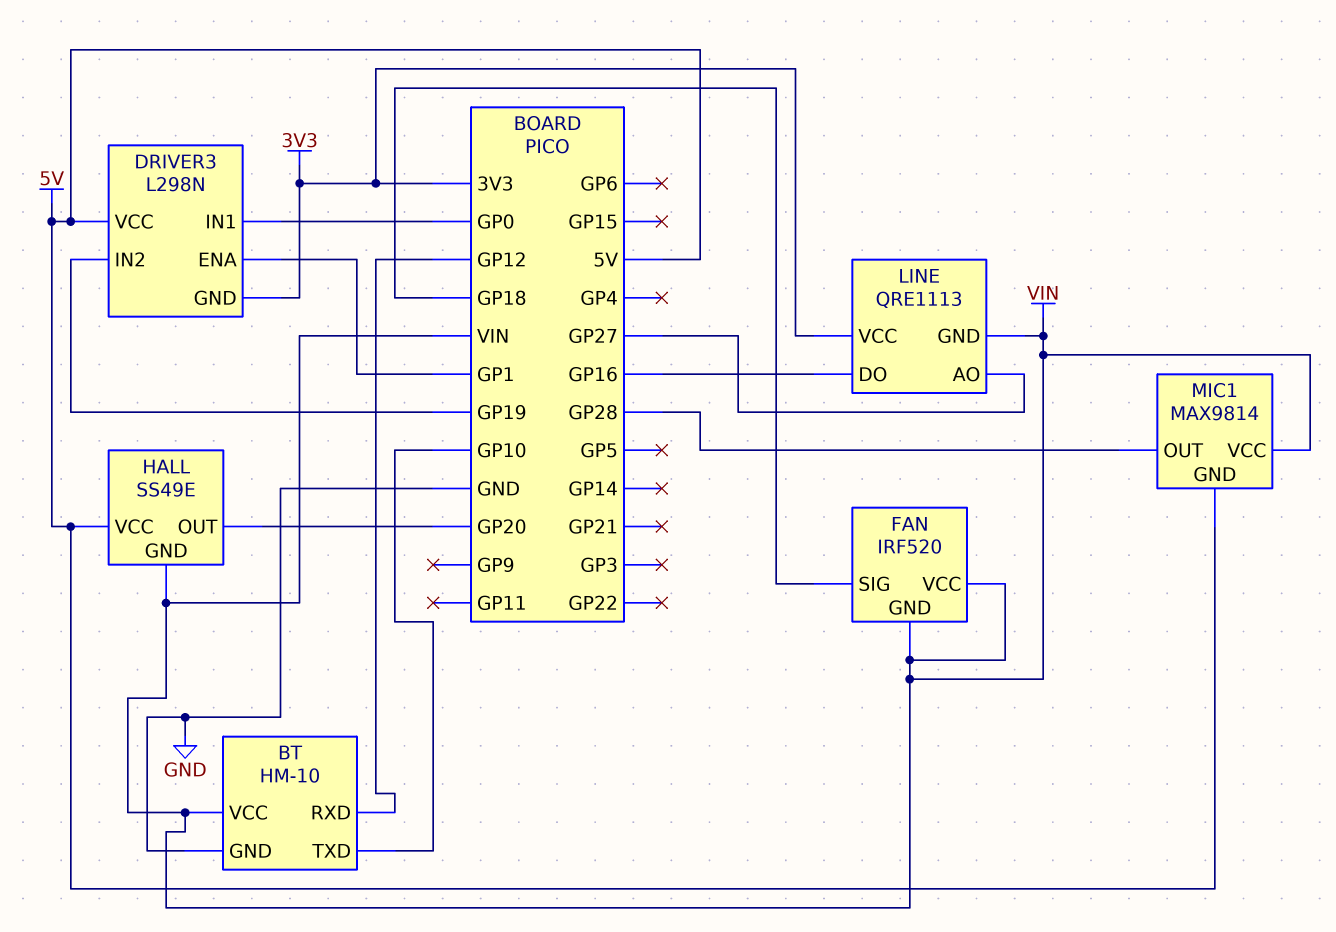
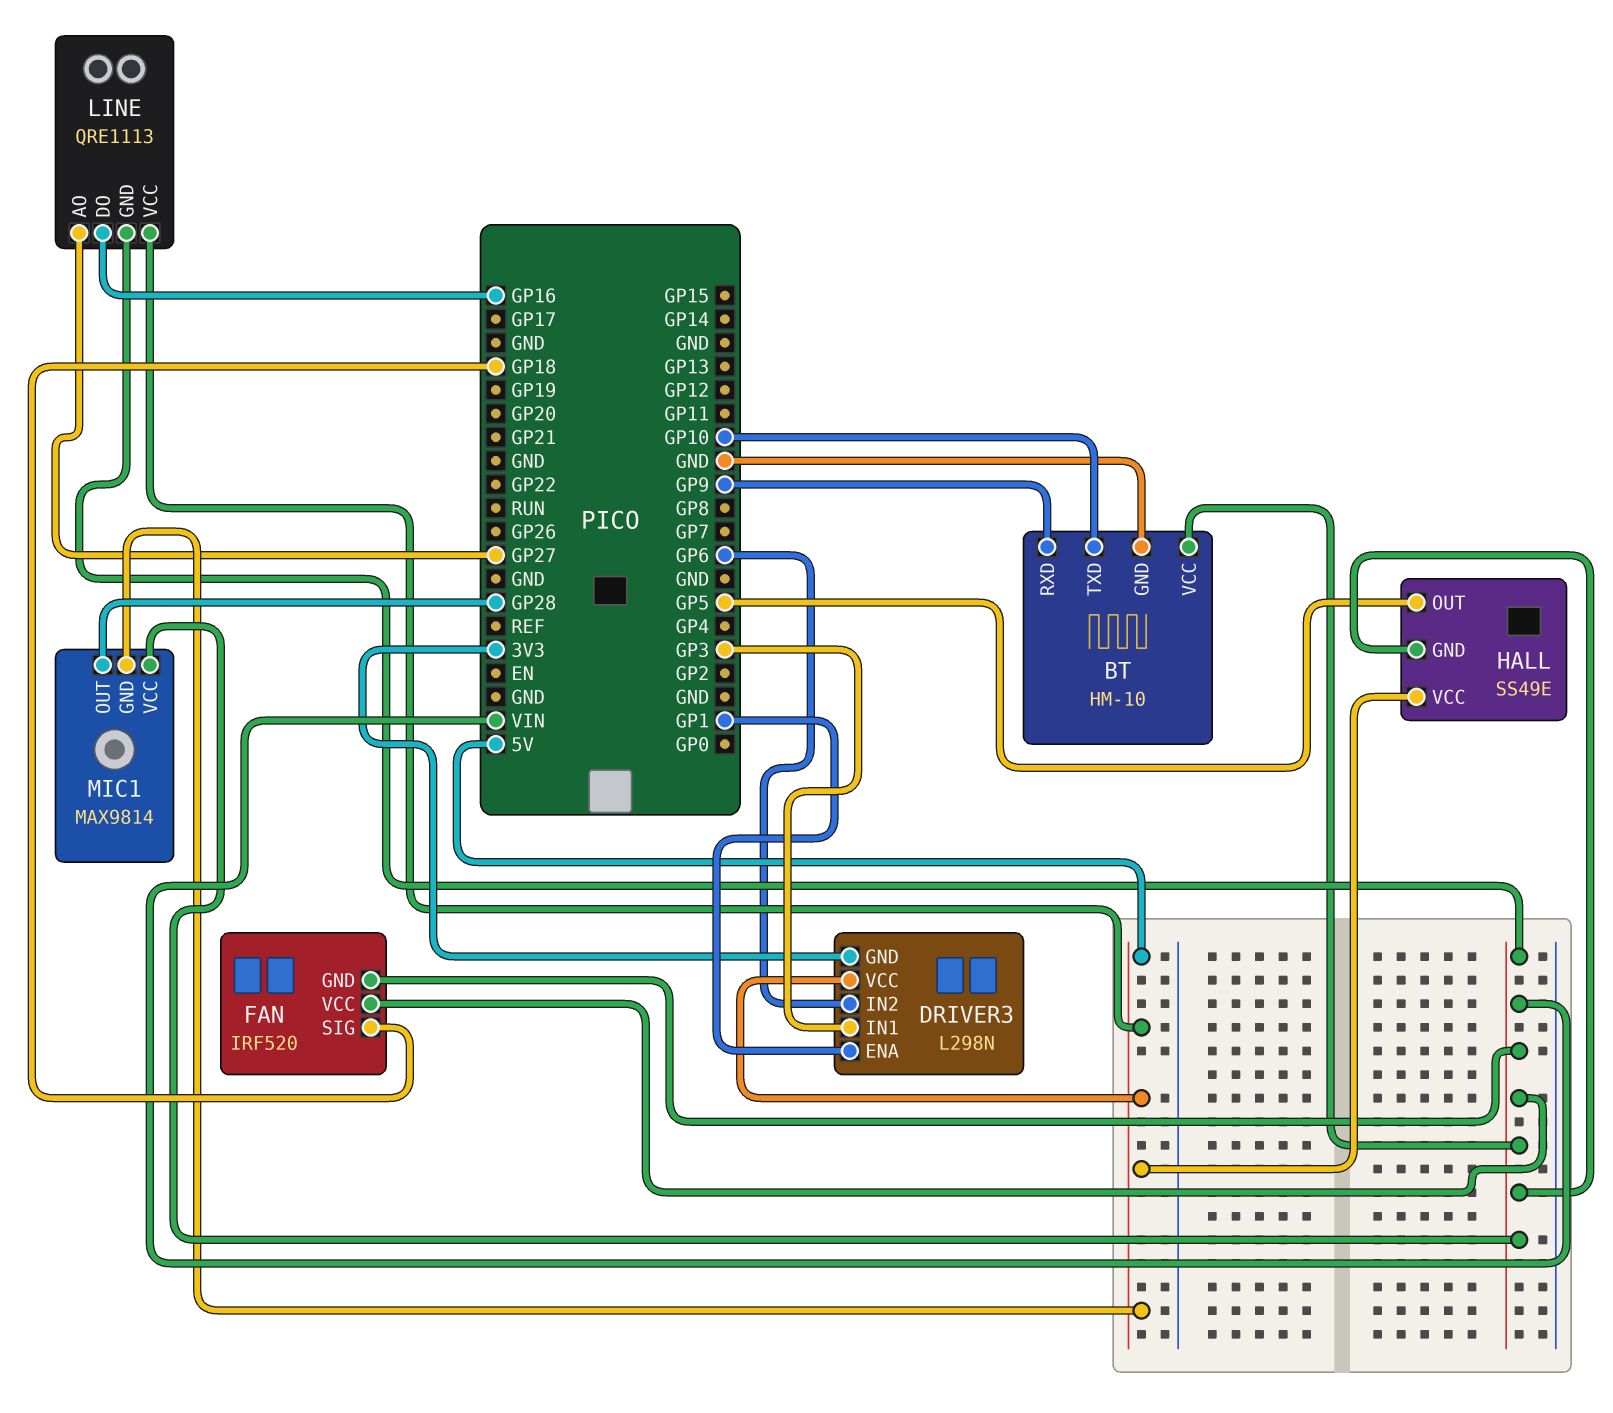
BT pin RXD: GP12 -> GP9
DRIVER3 pin IN1: GP0 -> GP3
DRIVER3 pin IN2: GP19 -> GP6
HALL pin OUT: GP20 -> GP5
LINE pin VCC: 3V3 -> 5V

